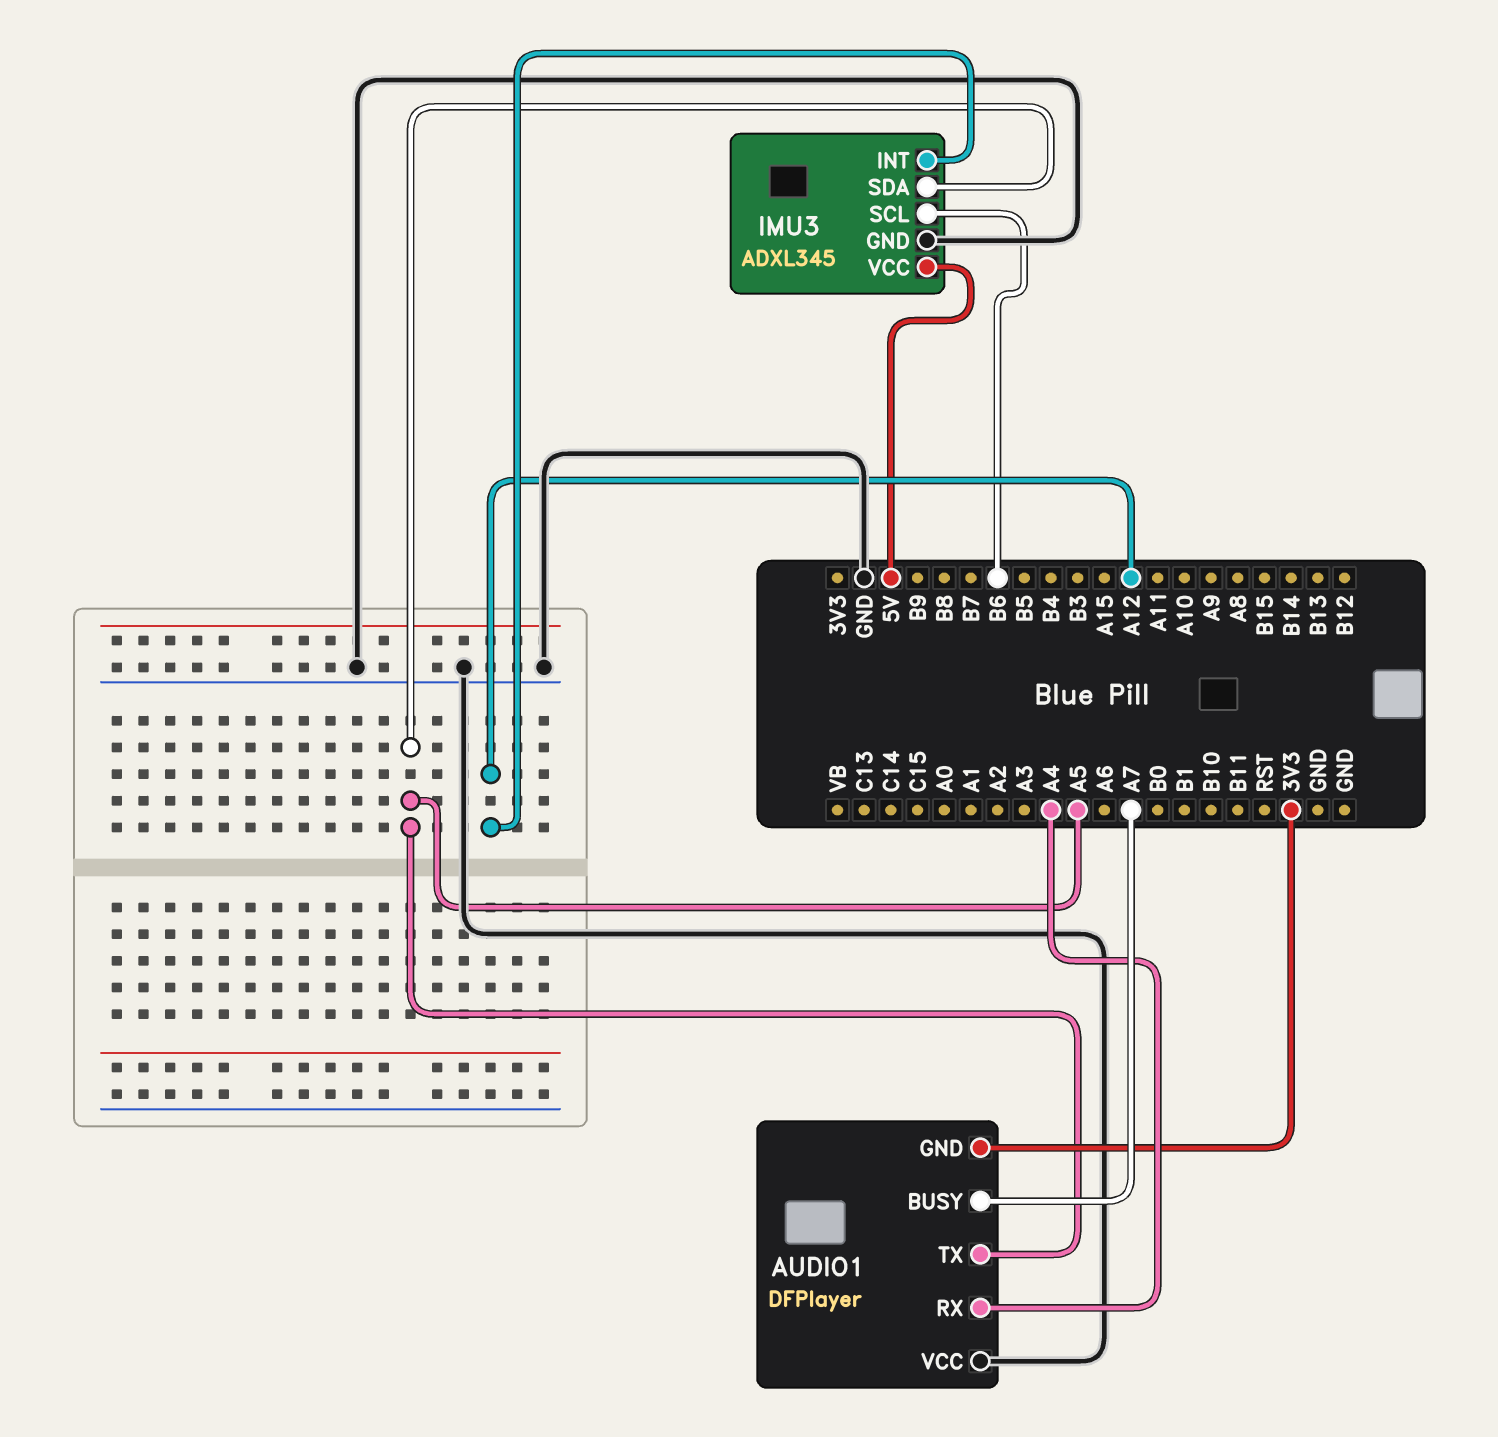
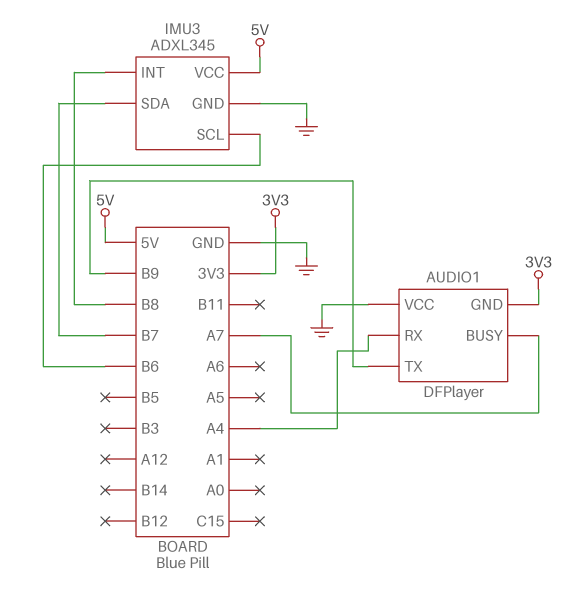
AUDIO1 pin TX: A5 -> B9
IMU3 pin INT: A12 -> B8
IMU3 pin SDA: A5 -> B7

